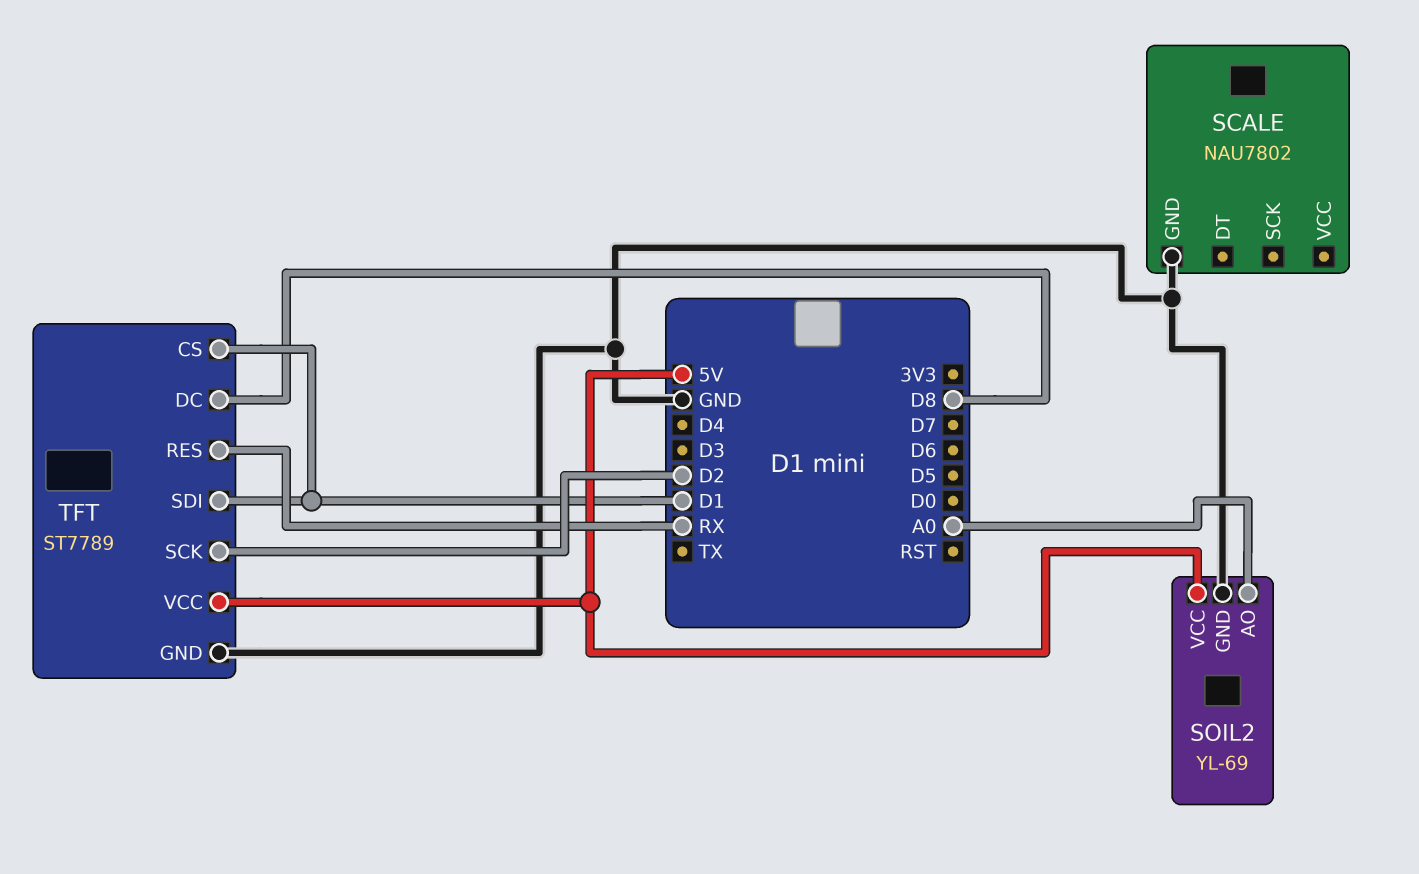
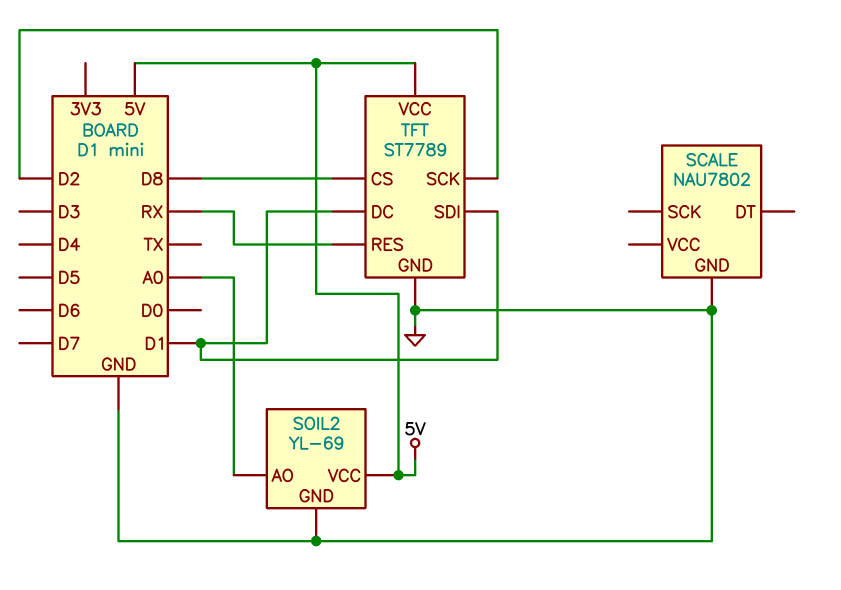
TFT pin CS: D1 -> D8
TFT pin DC: D8 -> D1

